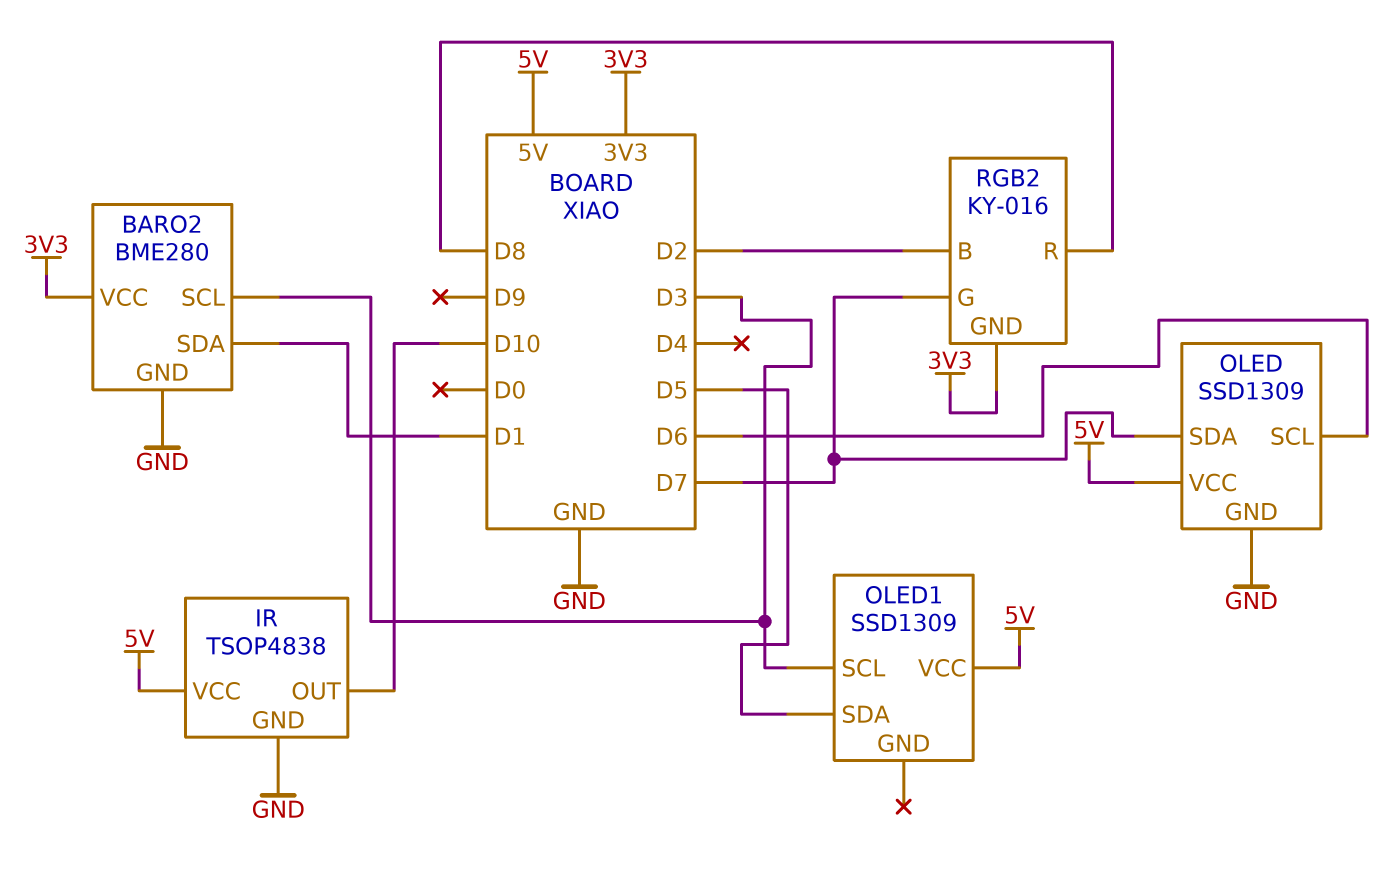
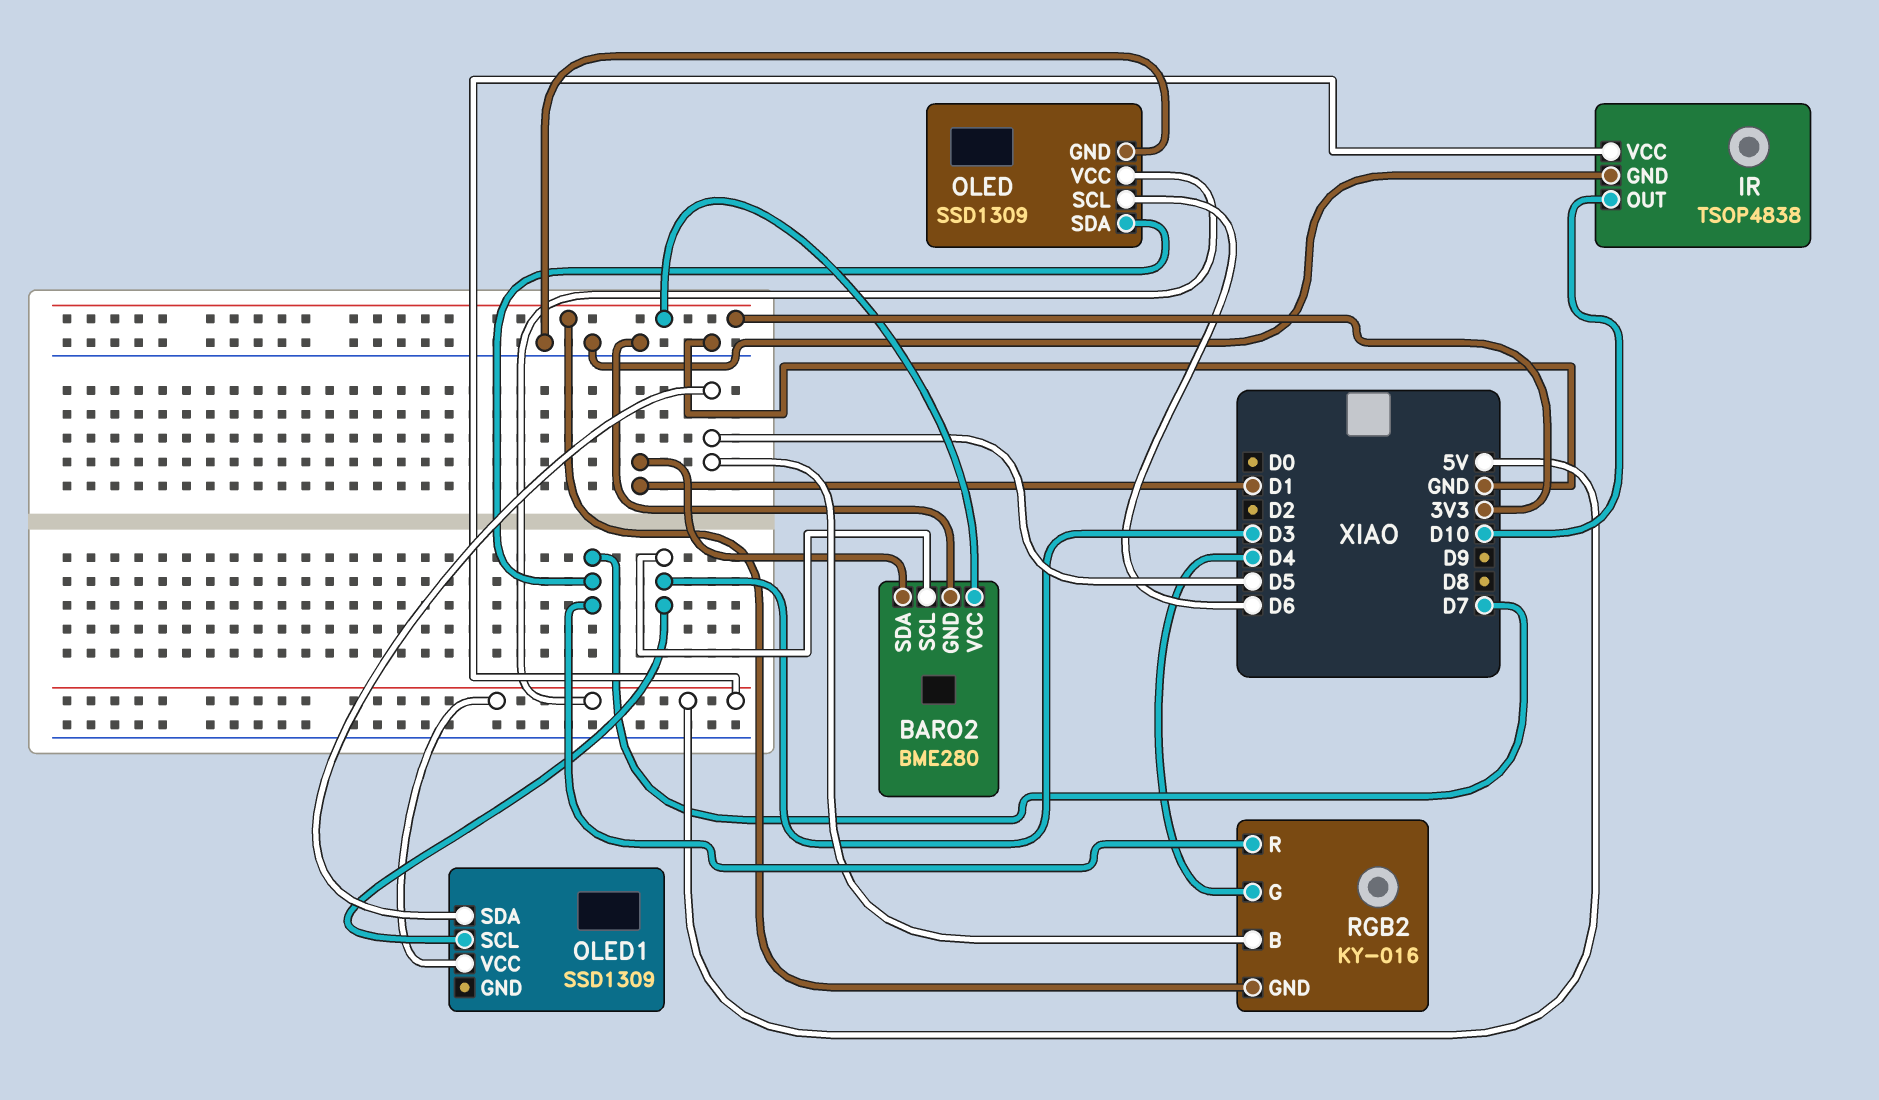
RGB2 pin B: D2 -> D5
RGB2 pin G: D7 -> D4
RGB2 pin R: D8 -> D7

